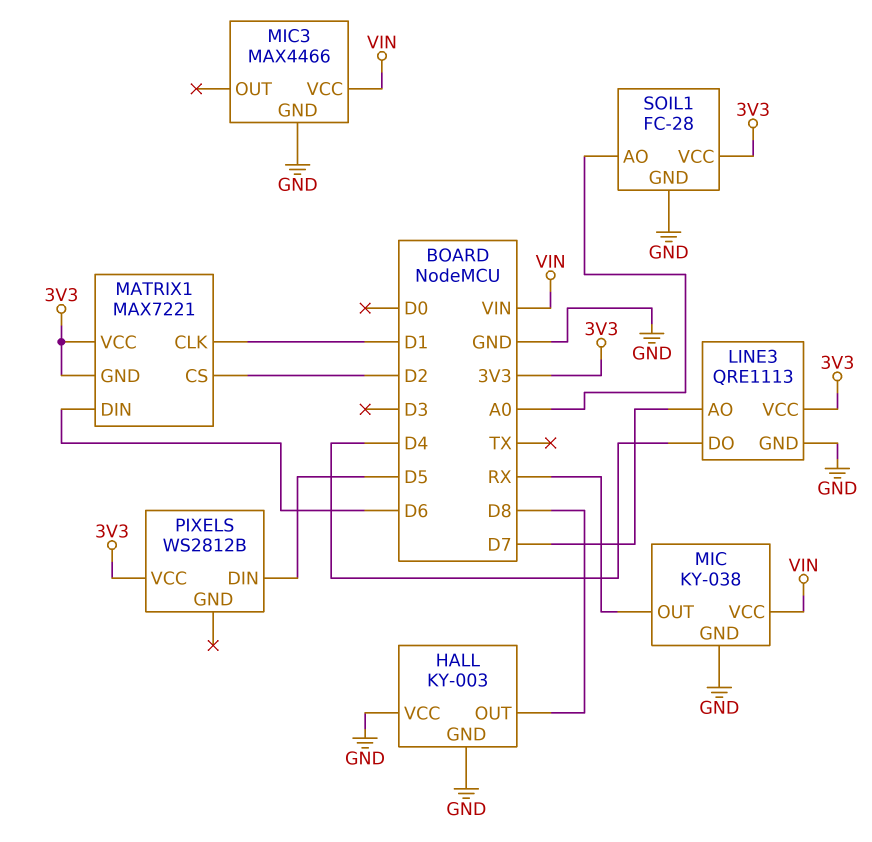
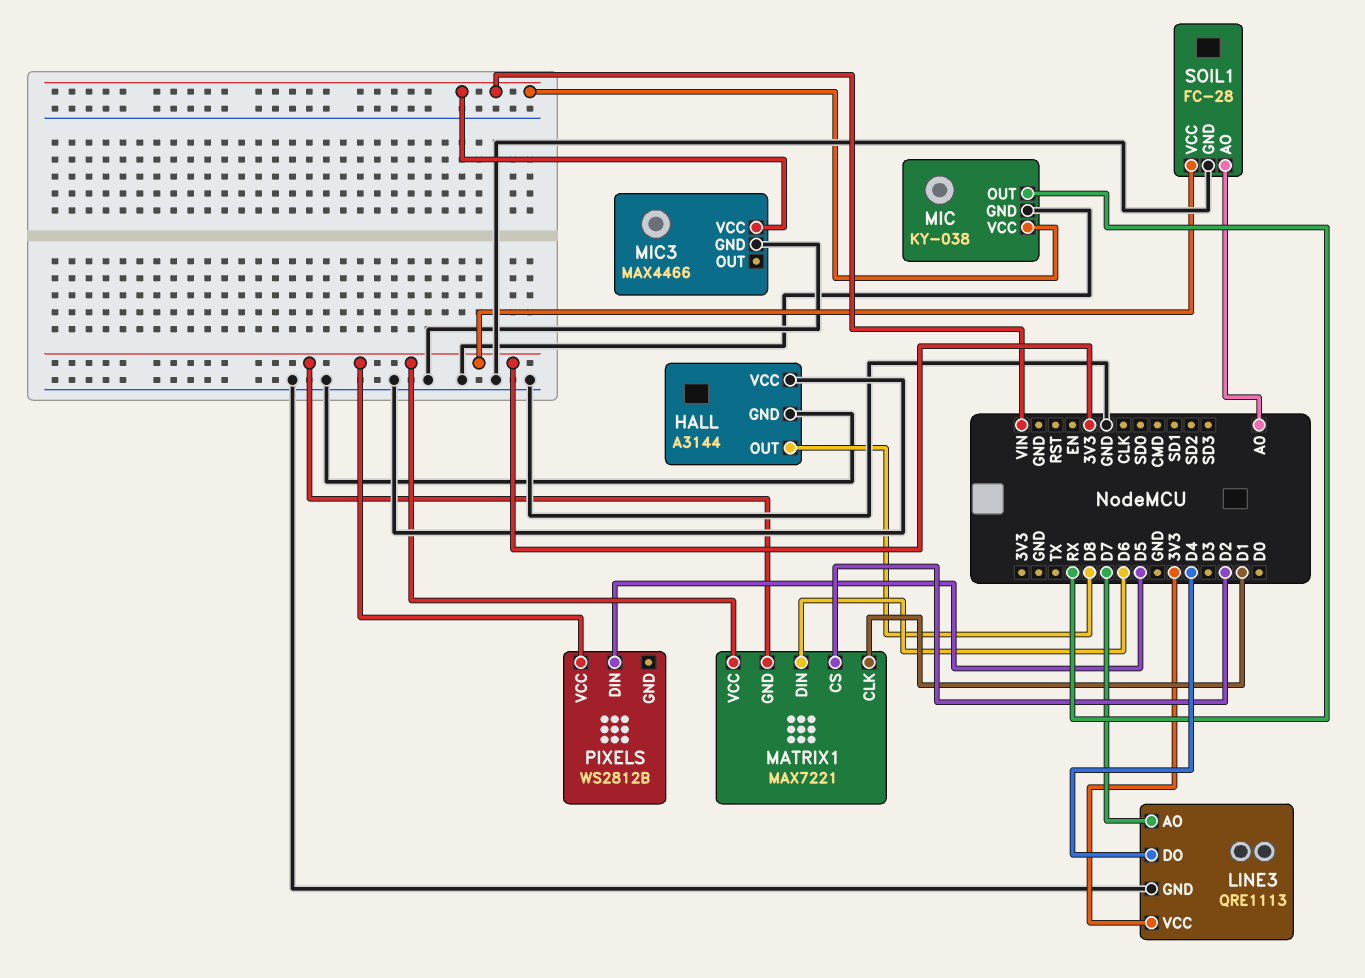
HALL: KY-003 -> A3144

